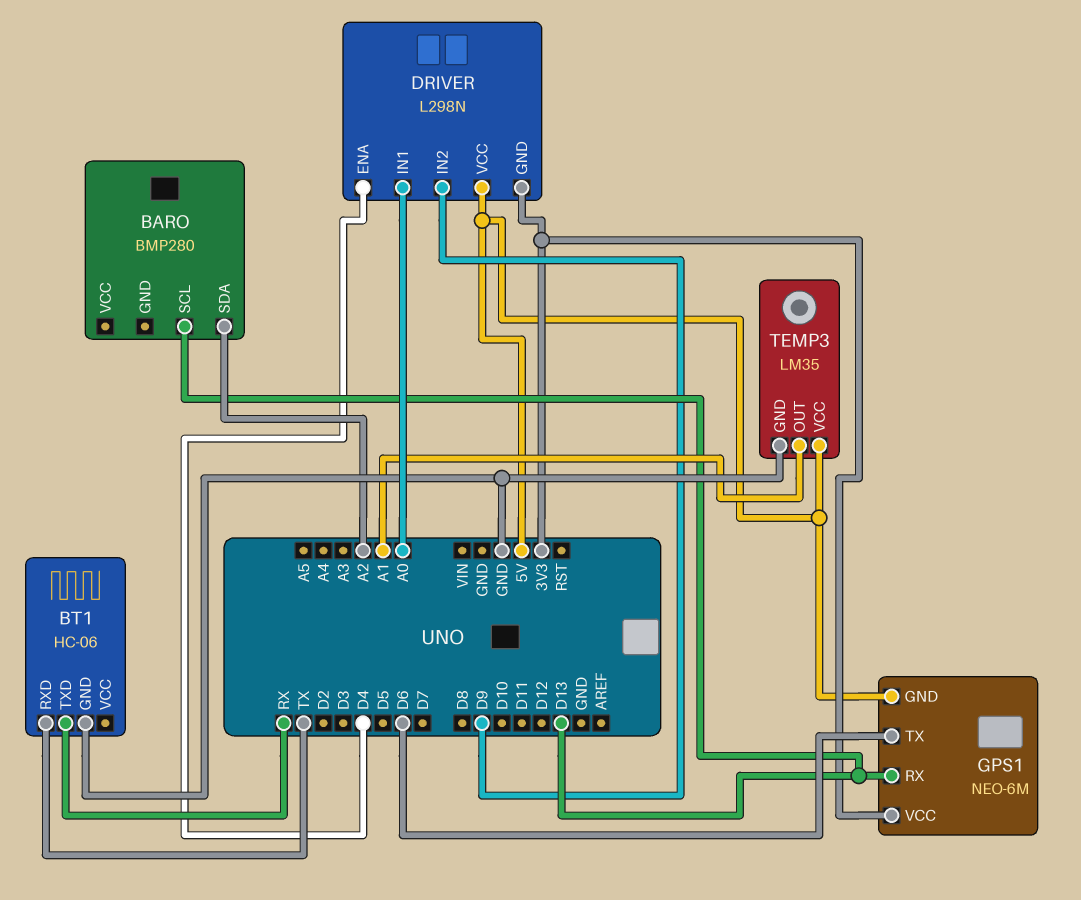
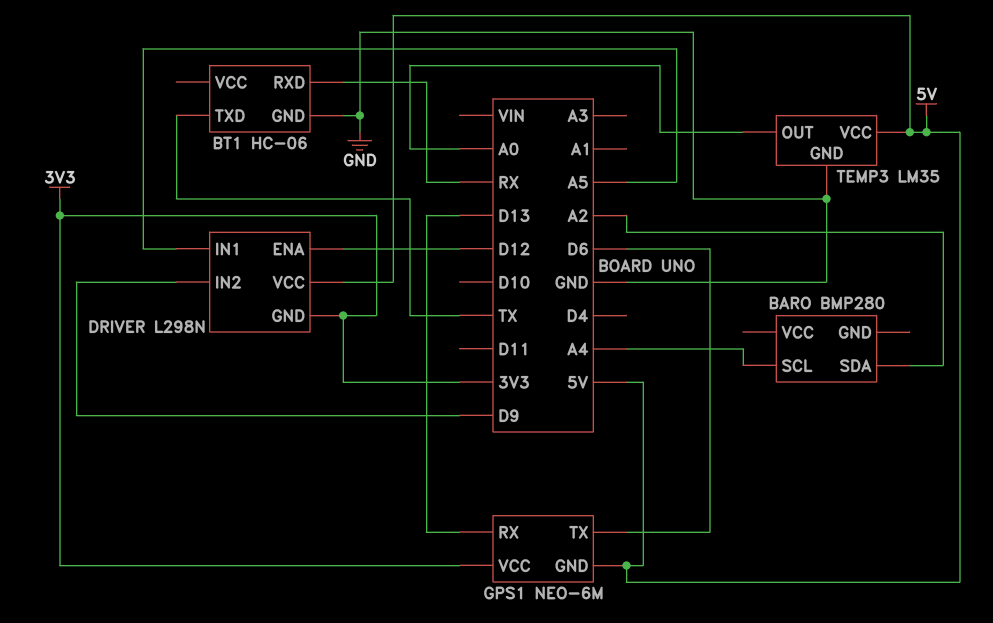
BARO pin SCL: D13 -> A4
BT1 pin RXD: TX -> RX
BT1 pin TXD: RX -> TX
DRIVER pin ENA: D4 -> D12
DRIVER pin IN1: A0 -> A5
TEMP3 pin OUT: A1 -> A0

